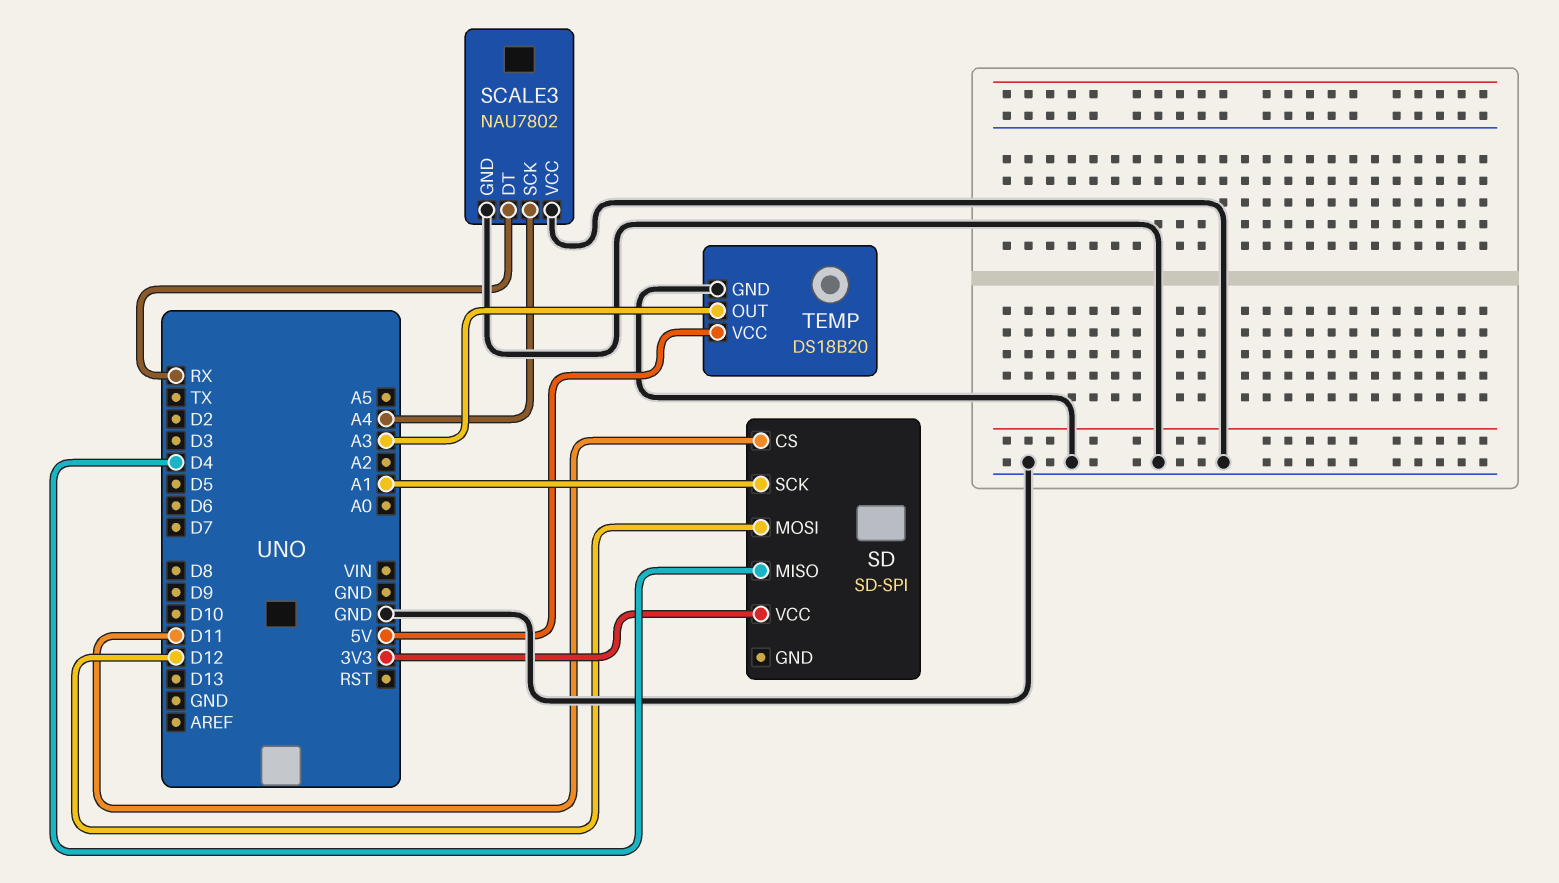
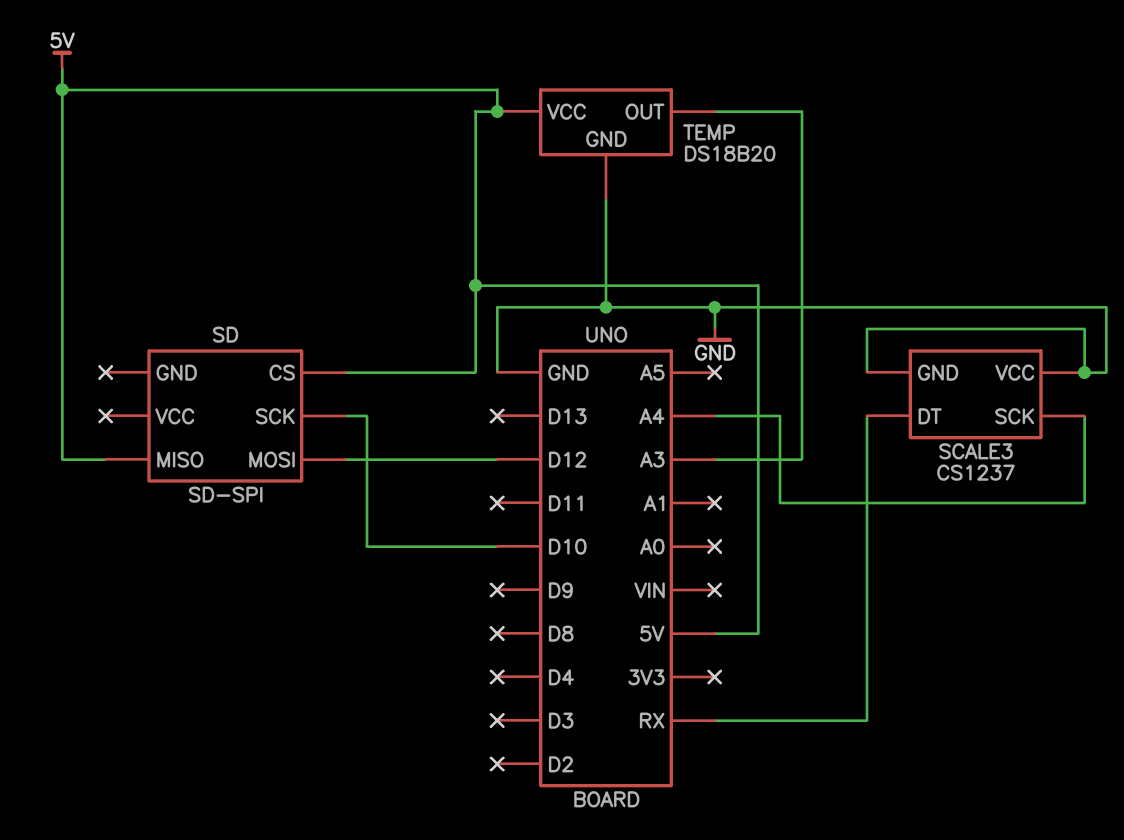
SCALE3: NAU7802 -> CS1237
SD pin CS: D11 -> 5V
SD pin MISO: D4 -> 5V
SD pin SCK: A1 -> D10
SD pin VCC: 3V3 -> none

